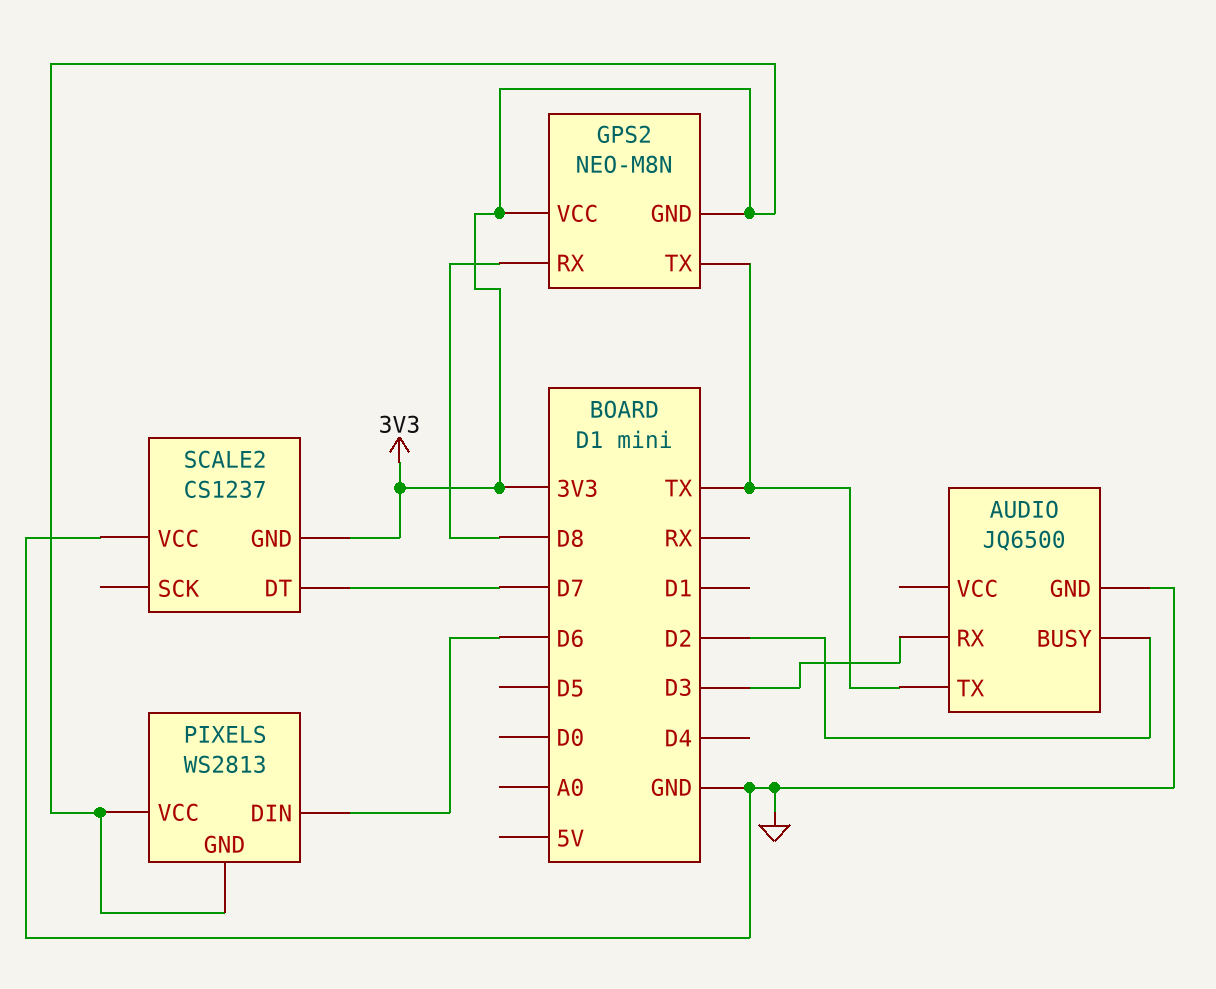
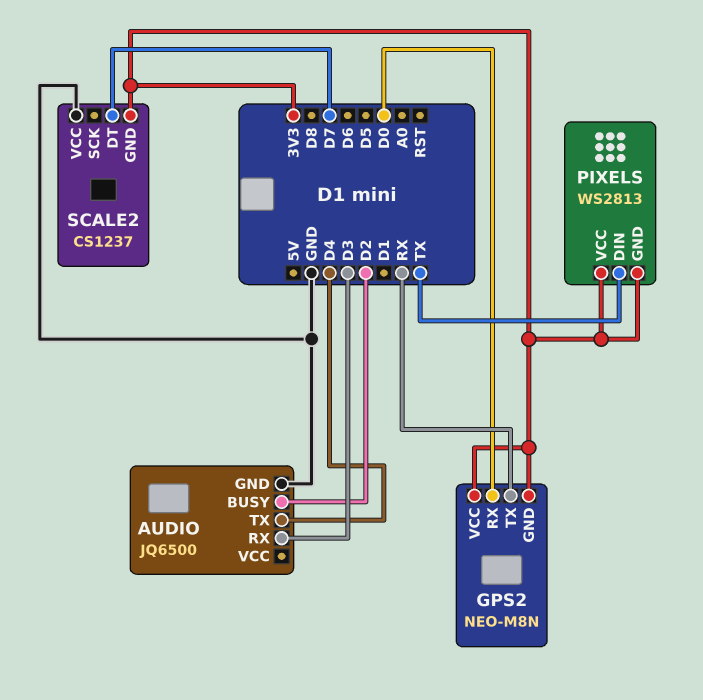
AUDIO pin TX: TX -> D4
GPS2 pin RX: D8 -> D0
GPS2 pin TX: TX -> RX
PIXELS pin DIN: D6 -> TX

